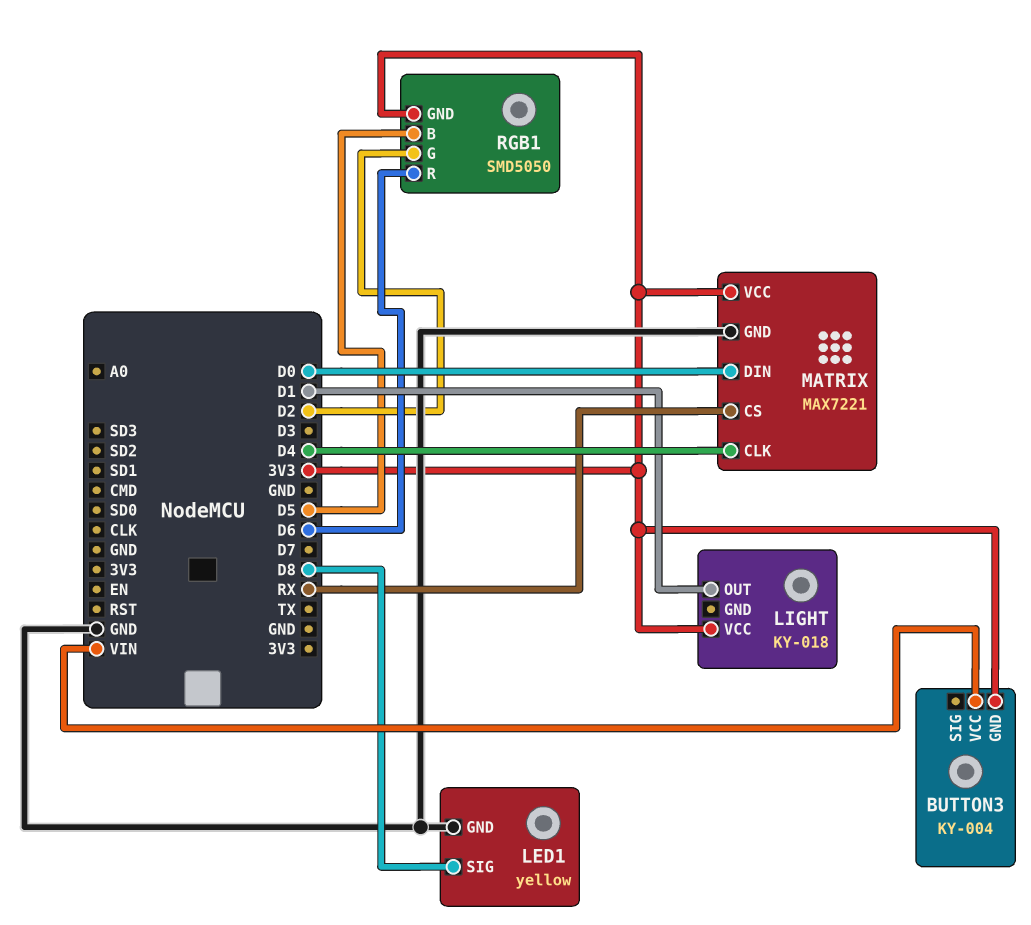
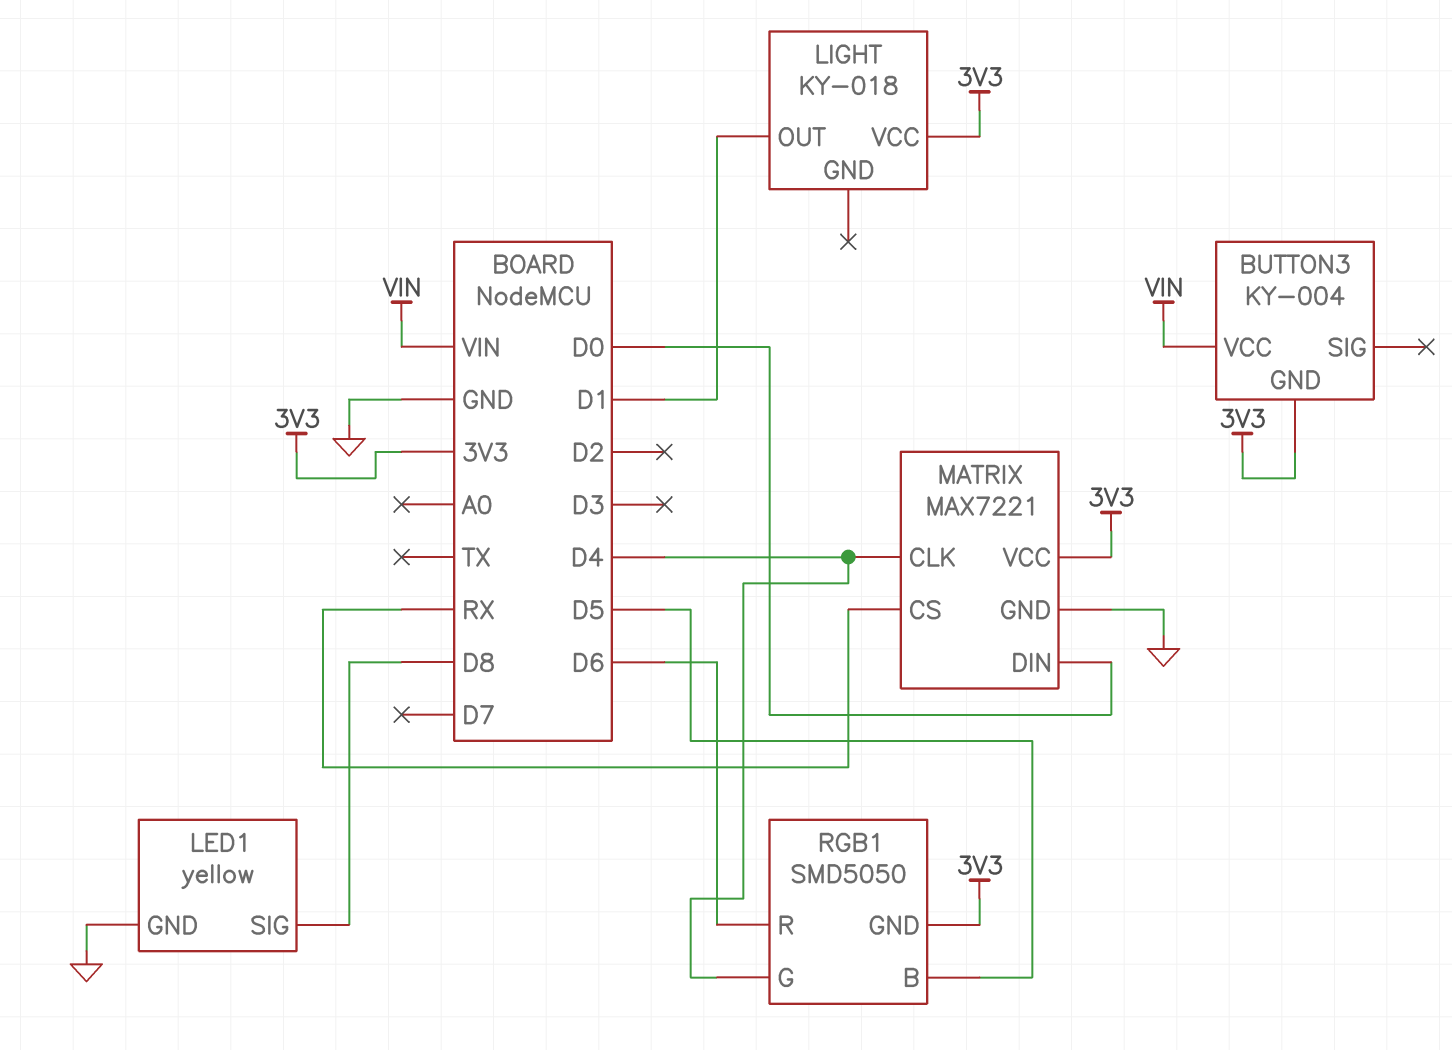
RGB1 pin G: D2 -> D4

